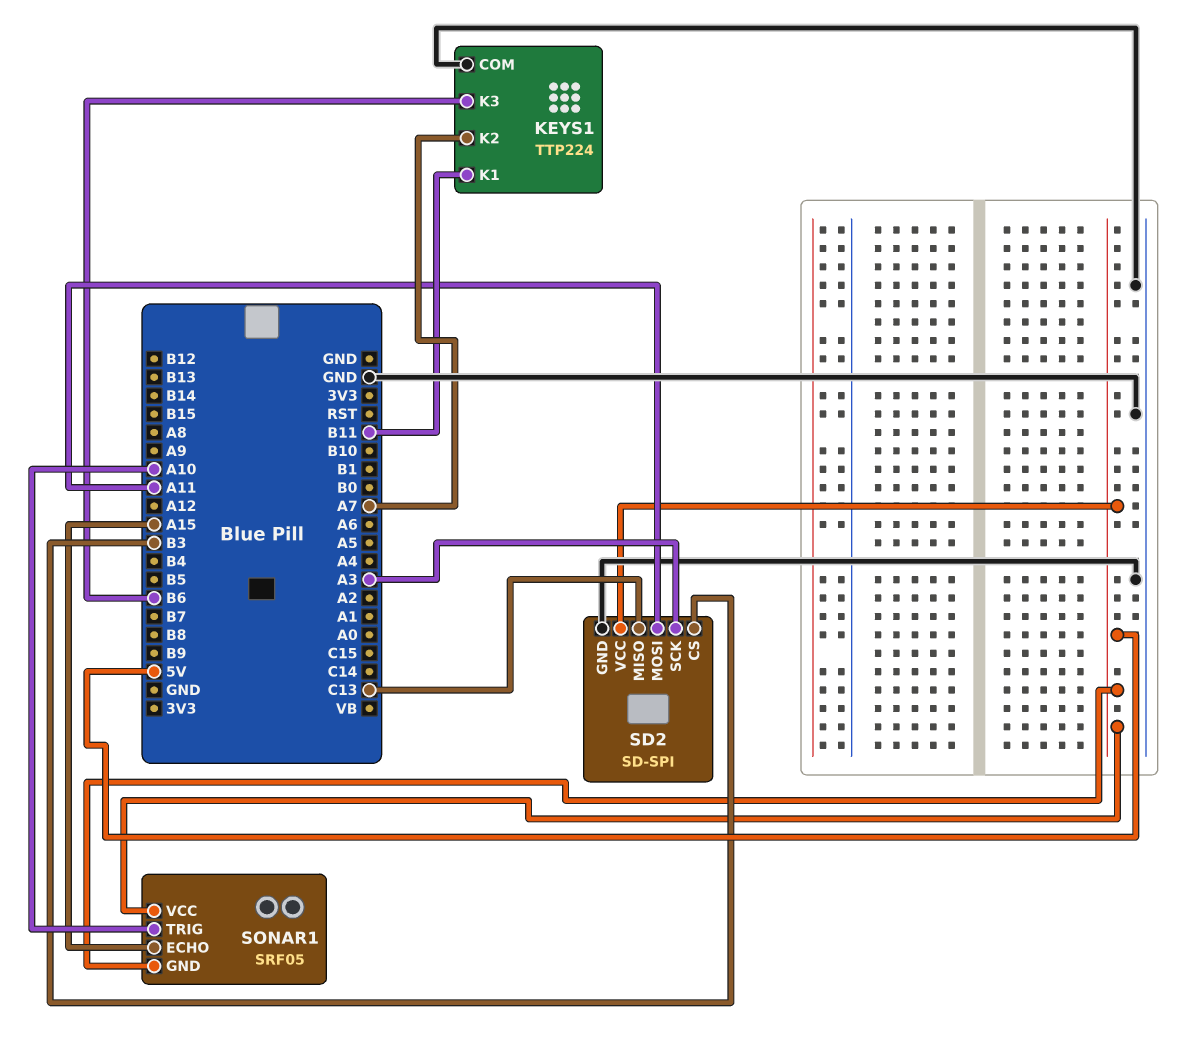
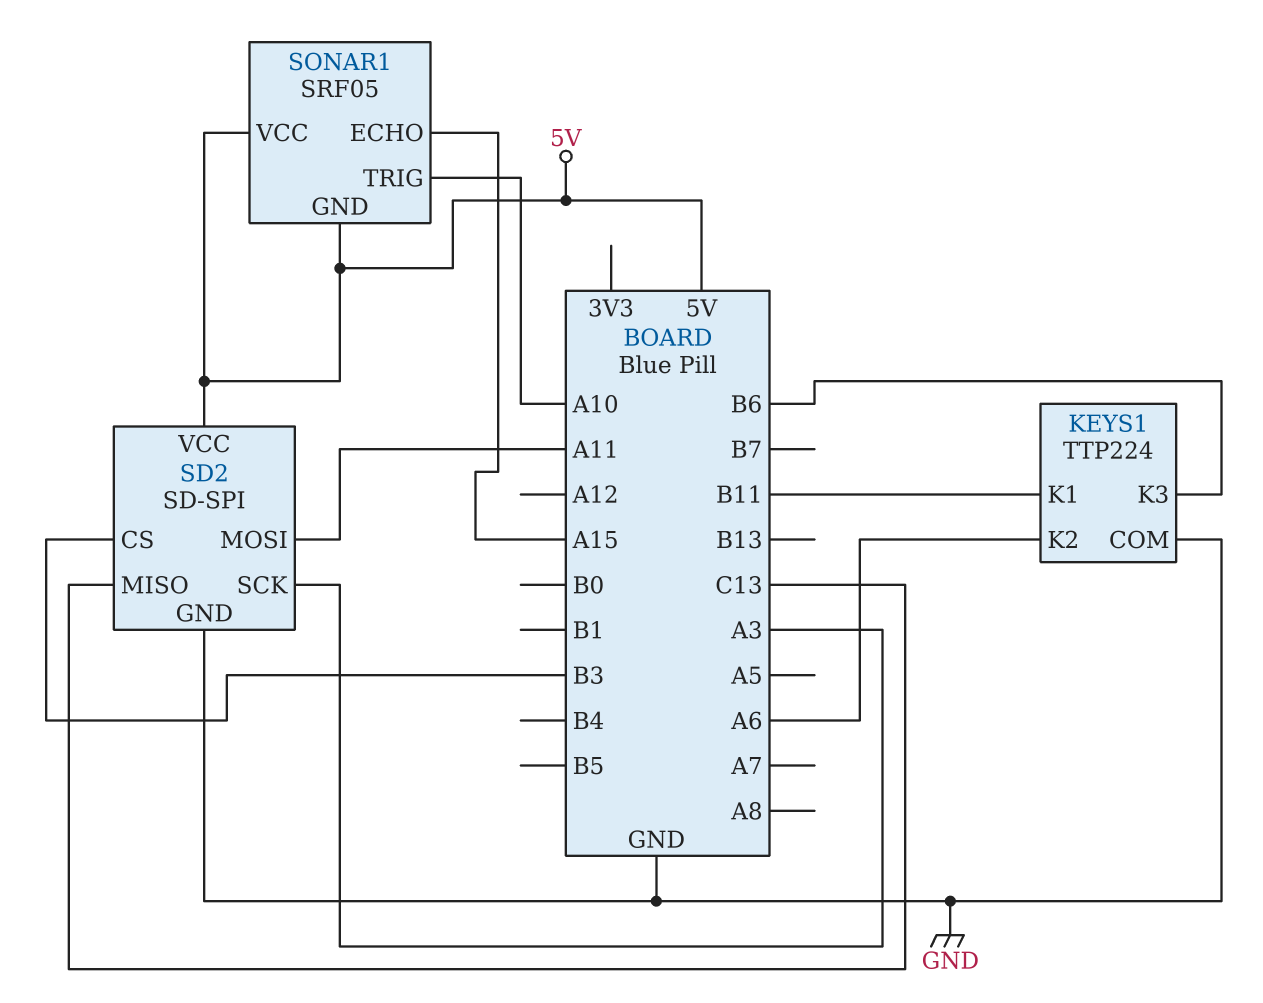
KEYS1 pin K2: A7 -> A6

